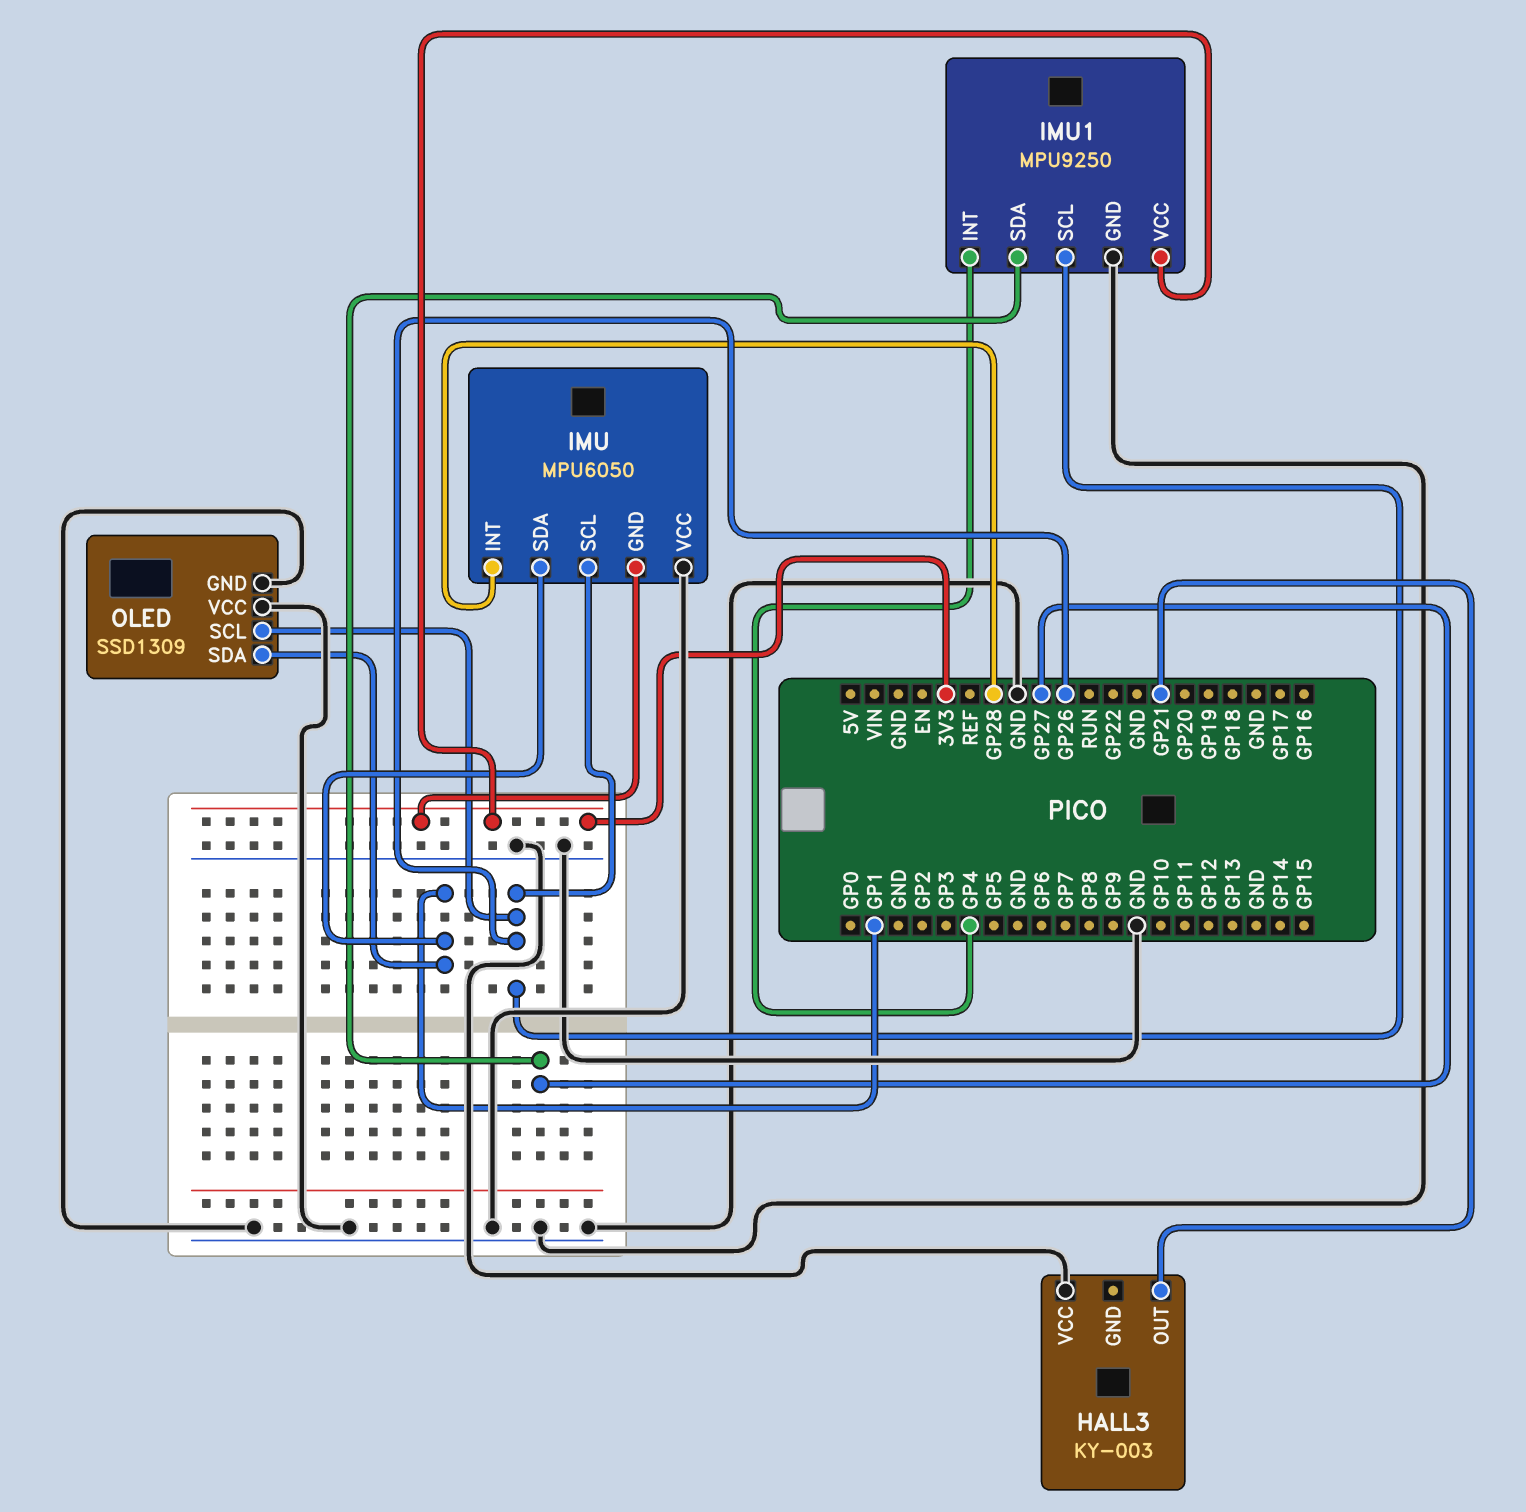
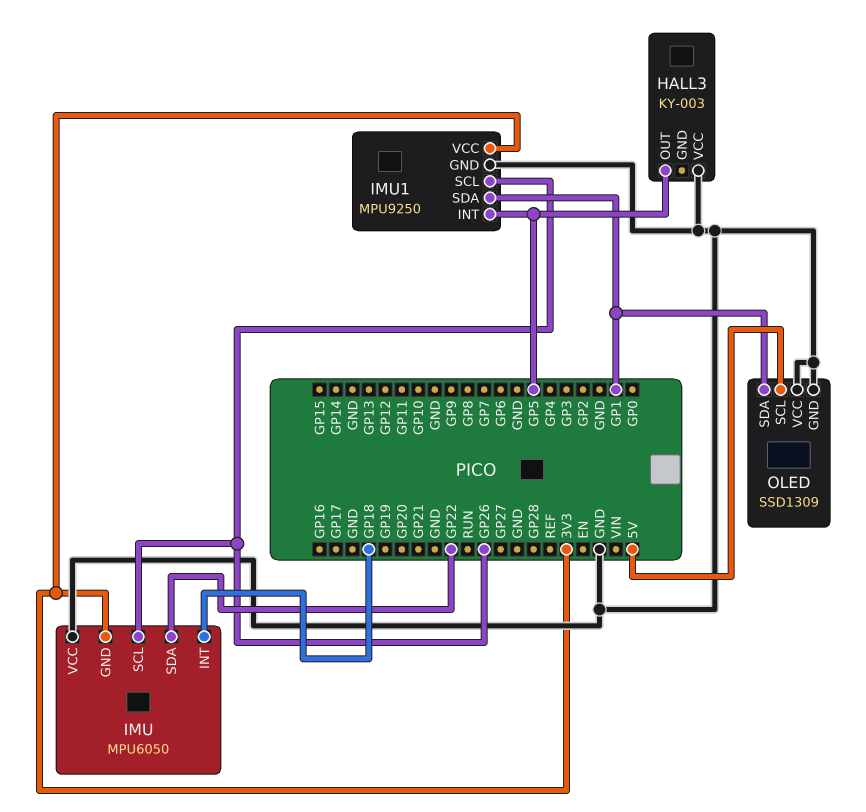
HALL3 pin OUT: GP21 -> GP5
IMU pin INT: GP28 -> GP18
IMU pin SDA: GP1 -> GP22
IMU1 pin INT: GP4 -> GP5
IMU1 pin SDA: GP27 -> GP1
OLED pin SCL: GP26 -> 5V

